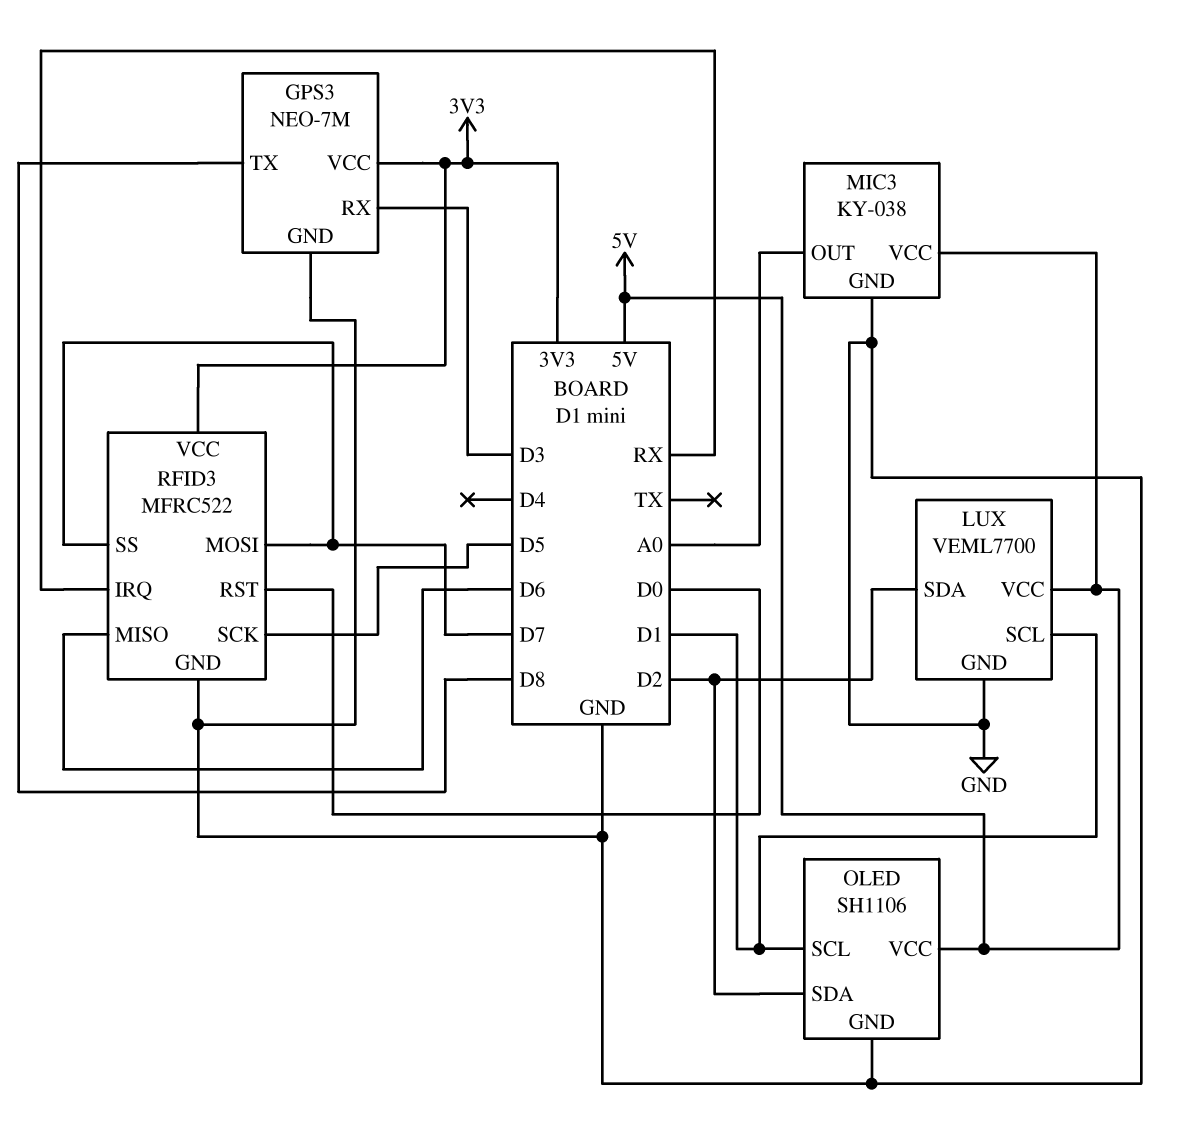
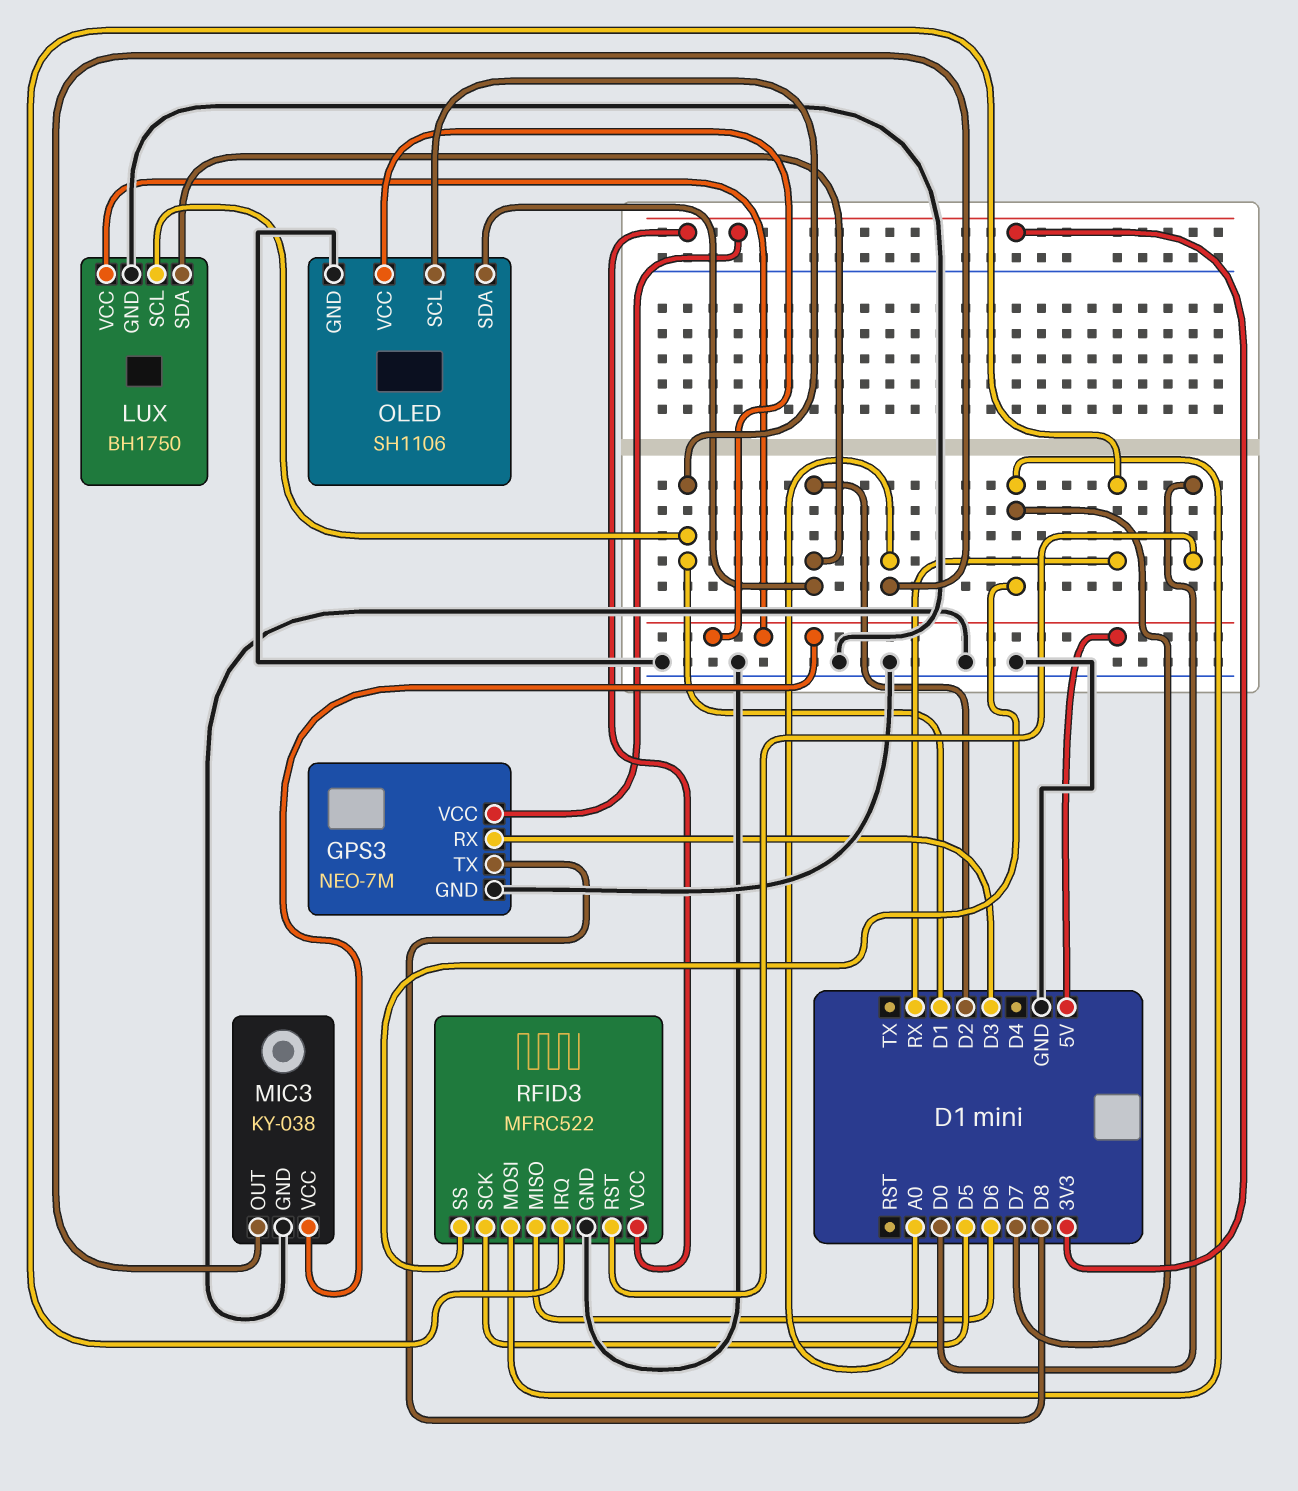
LUX: VEML7700 -> BH1750

